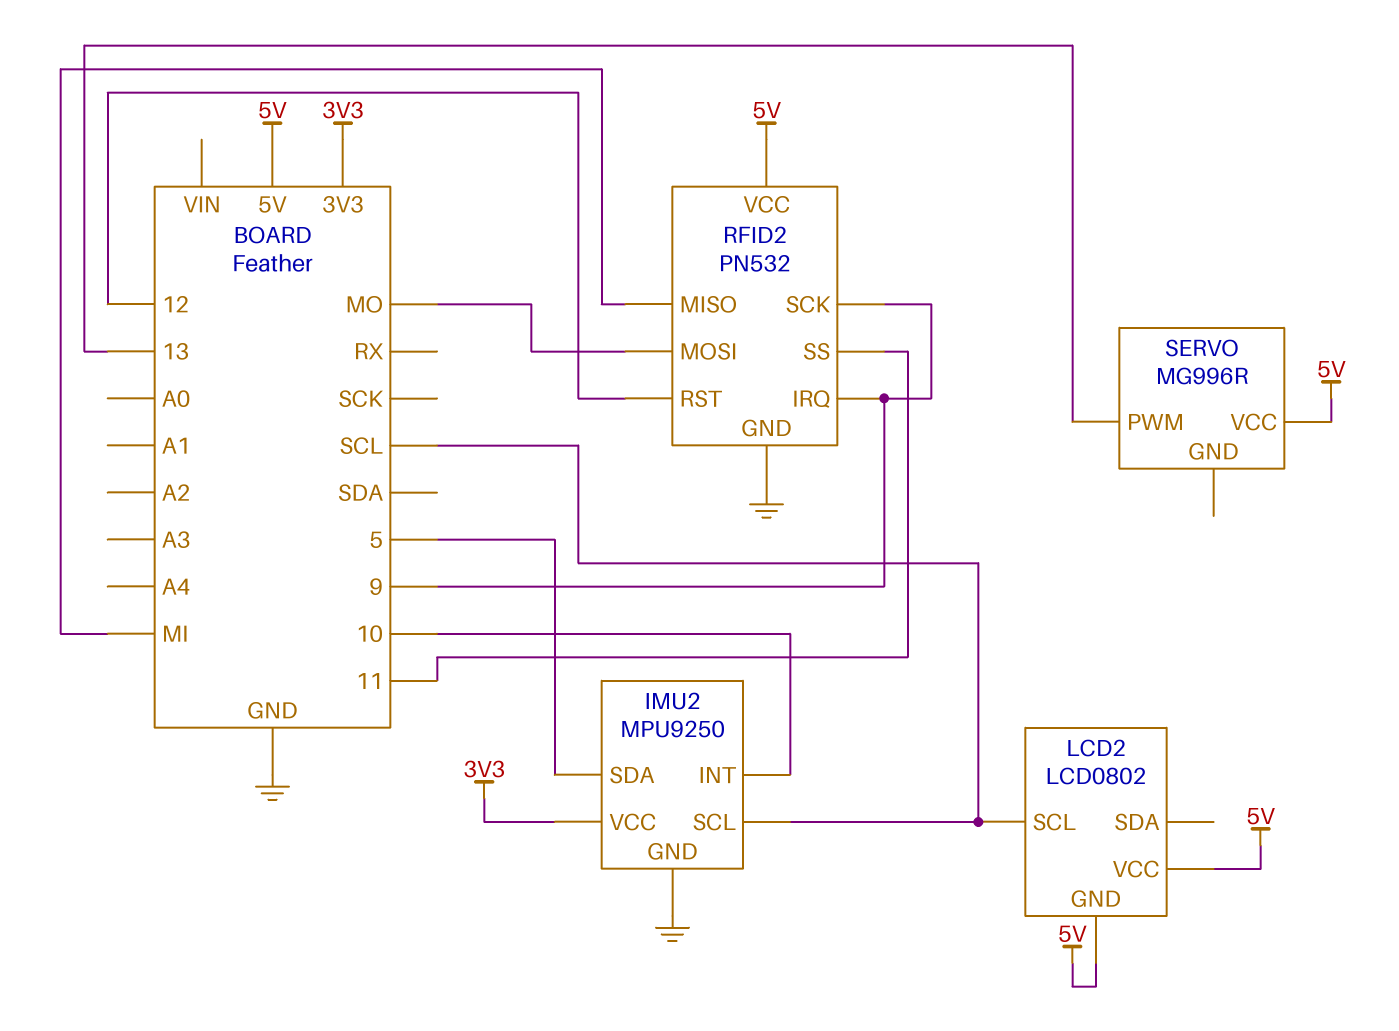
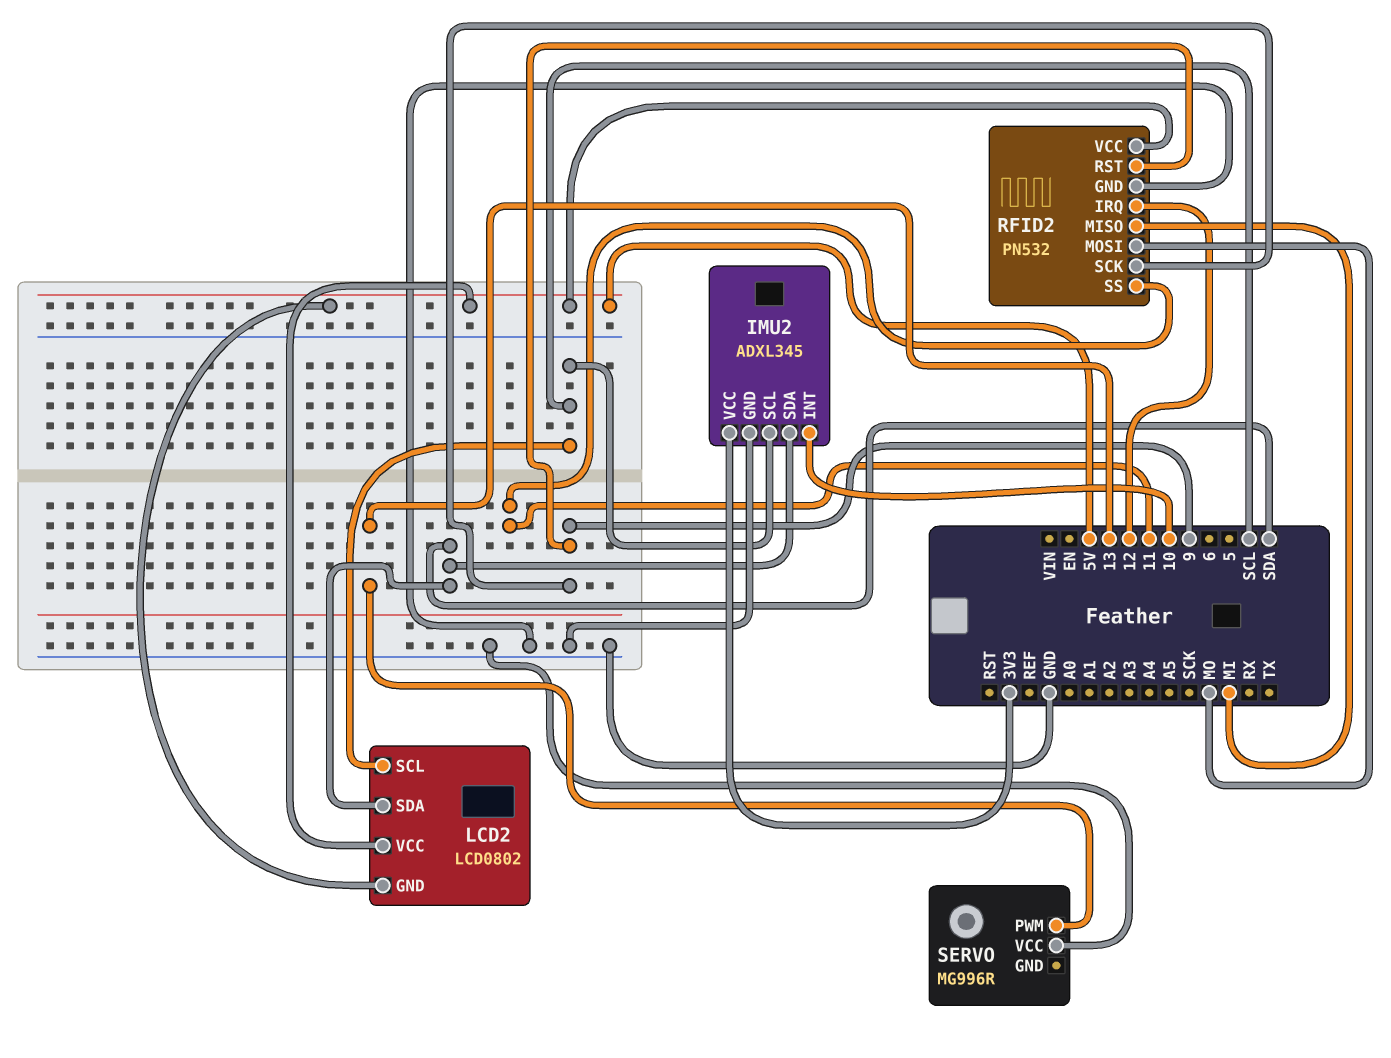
IMU2: MPU9250 -> ADXL345
IMU2 pin SDA: 5 -> SDA
LCD2 pin SDA: none -> SDA
RFID2 pin IRQ: 9 -> 12
RFID2 pin RST: 12 -> 9
SERVO pin VCC: 5V -> GND

